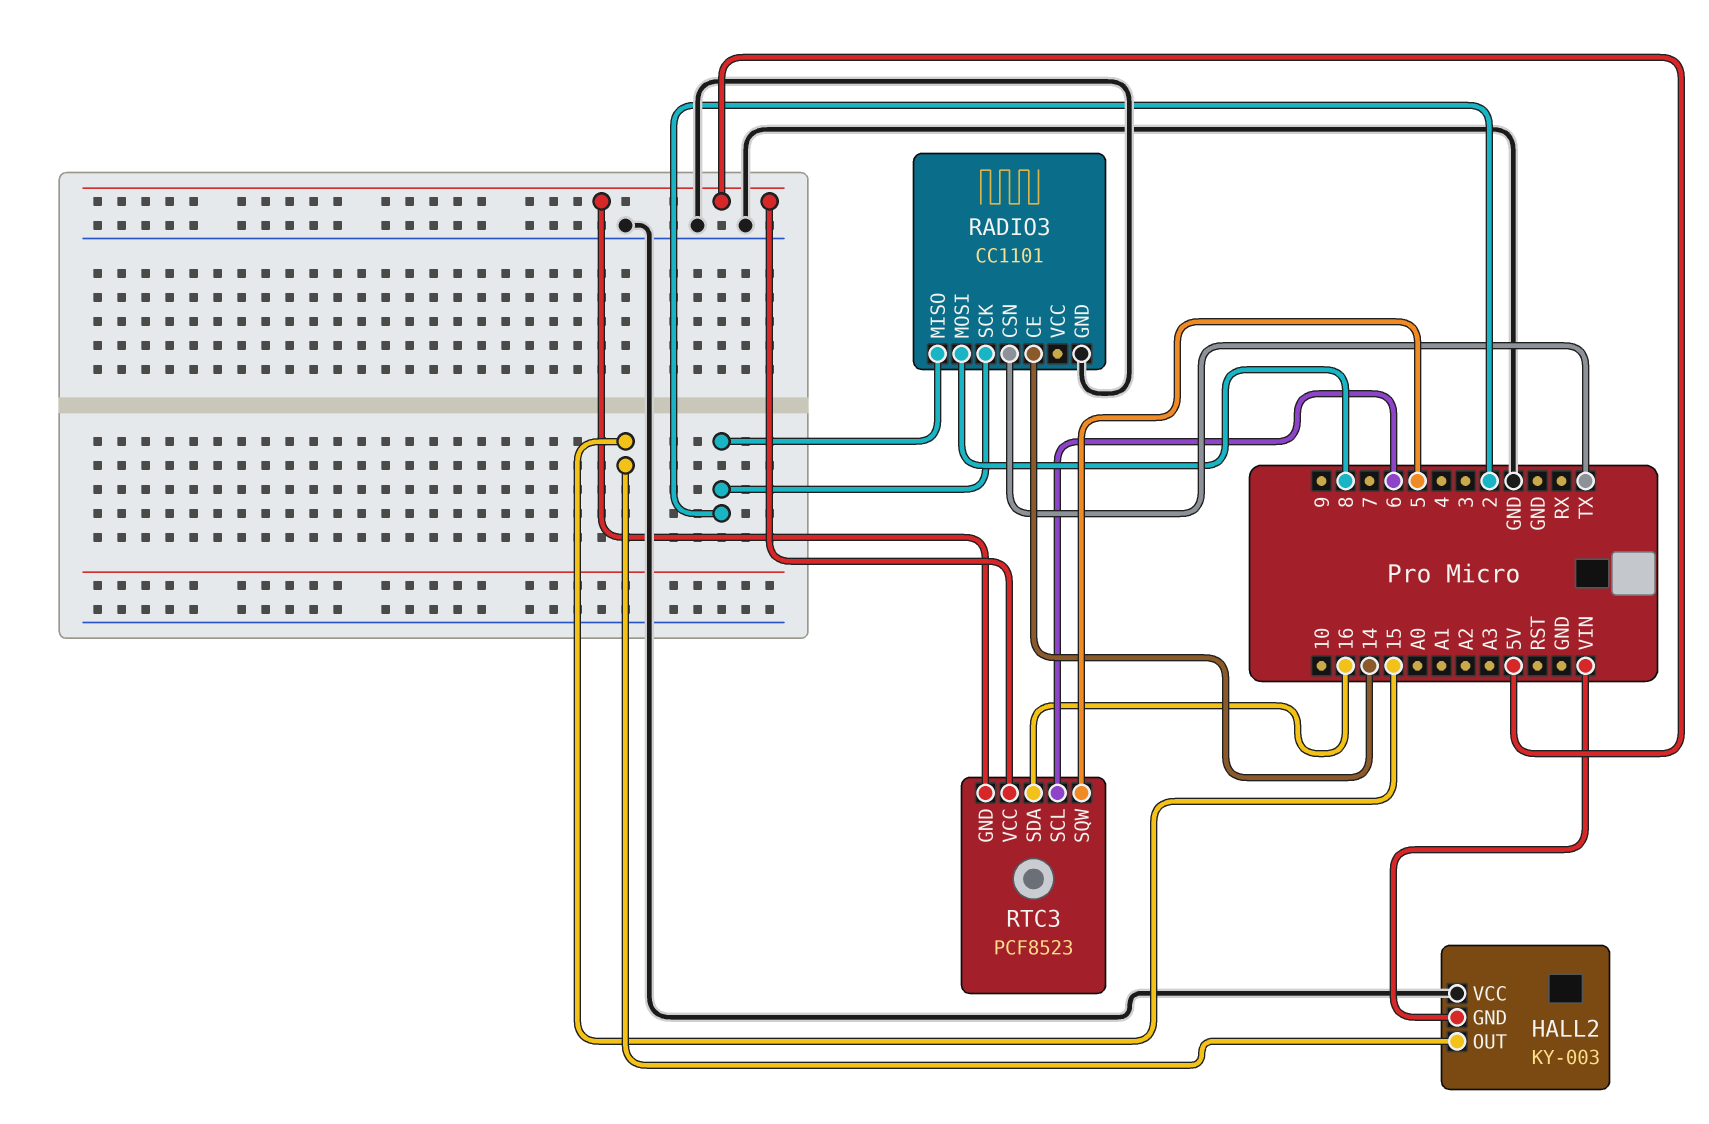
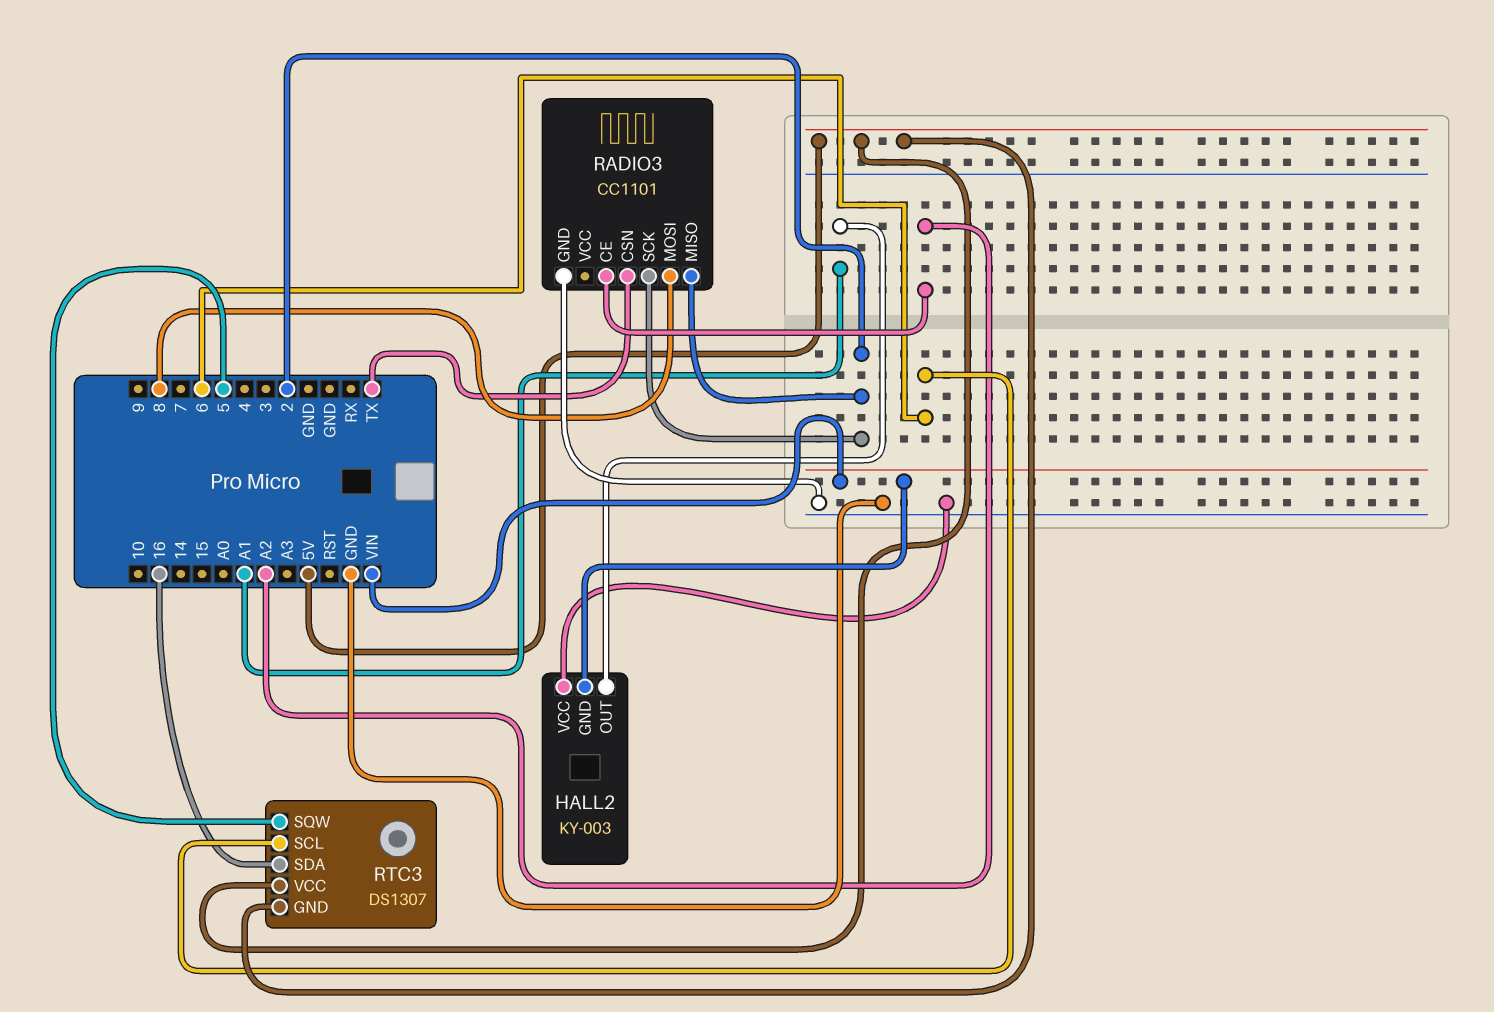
HALL2 pin OUT: 15 -> A1
RADIO3 pin CE: 14 -> A2
RTC3: PCF8523 -> DS1307

